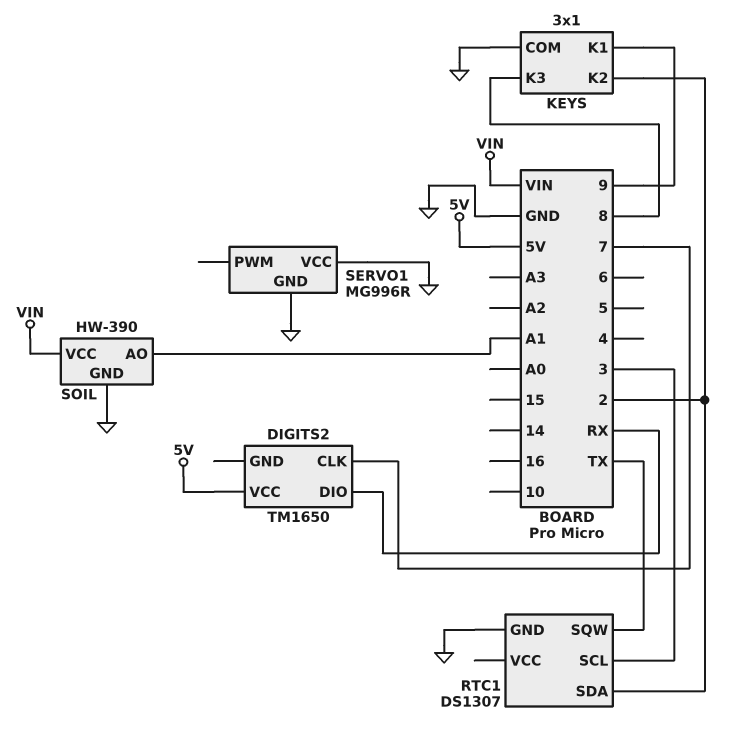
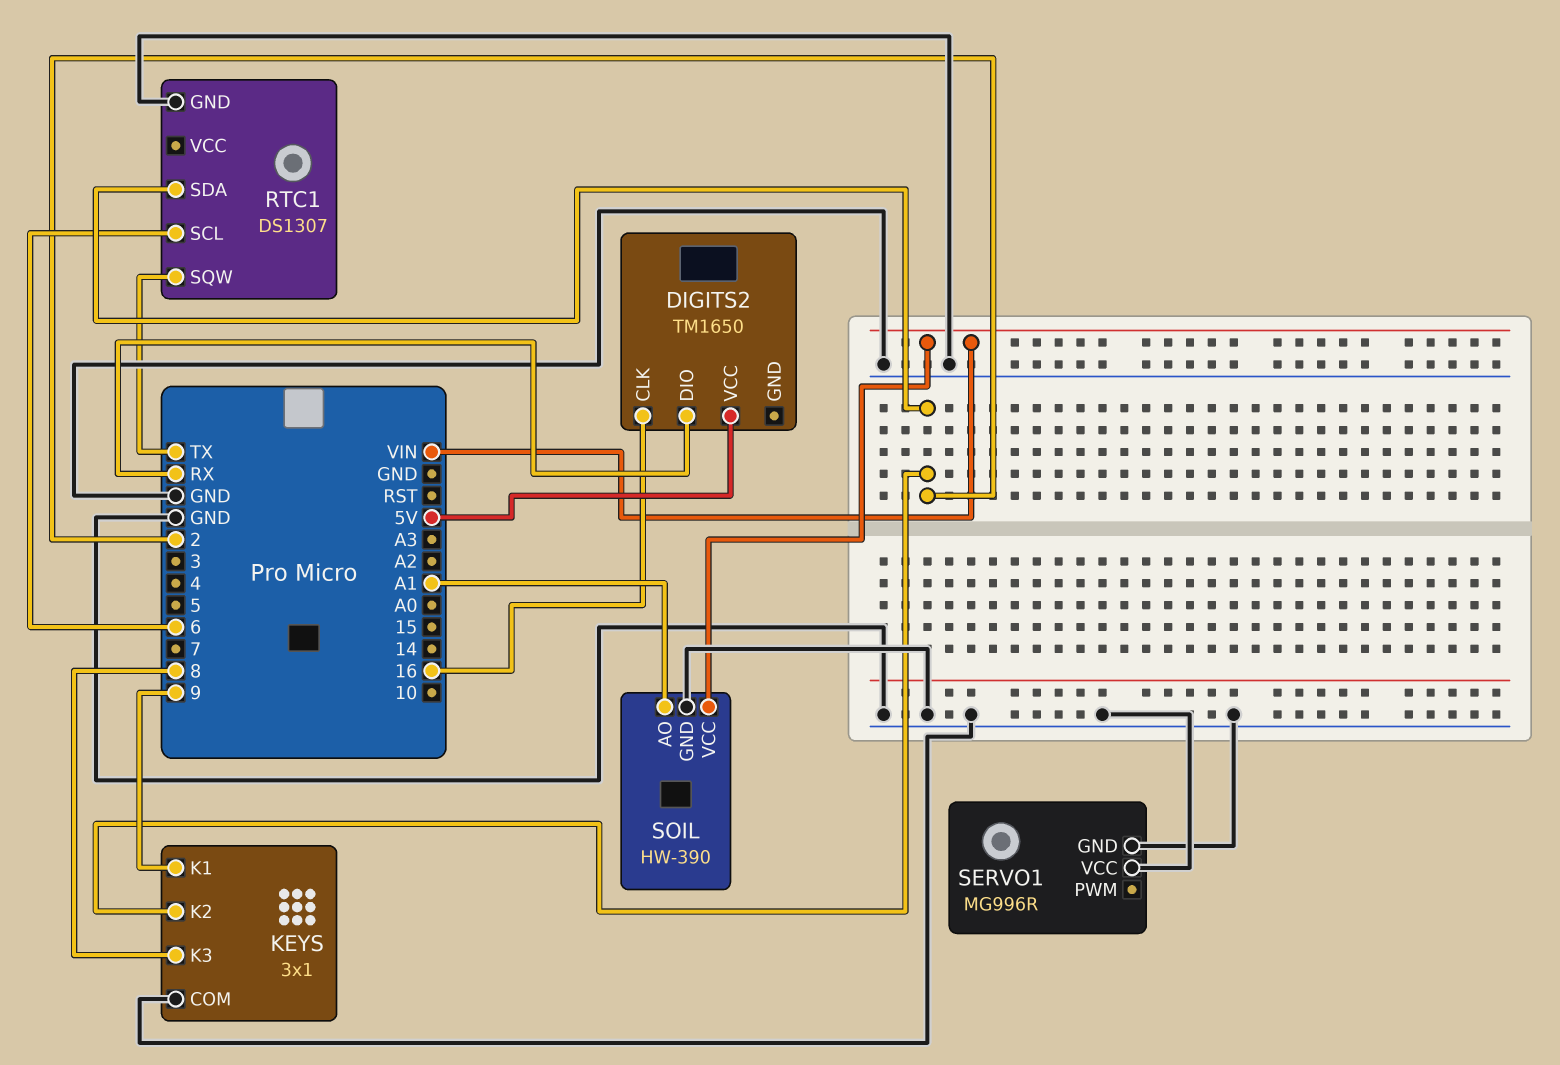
DIGITS2 pin CLK: 7 -> 16
RTC1 pin SCL: 3 -> 6

